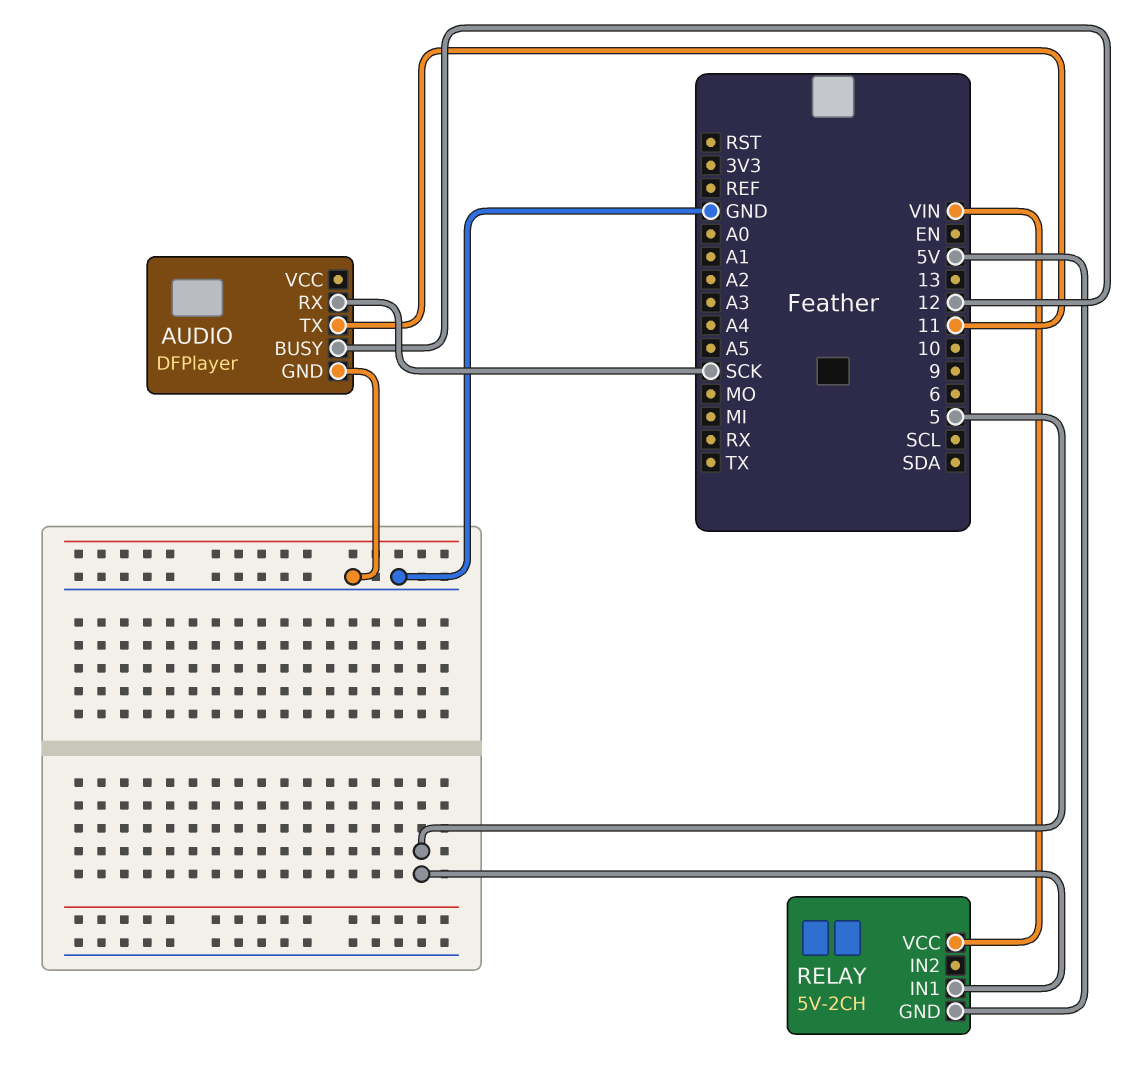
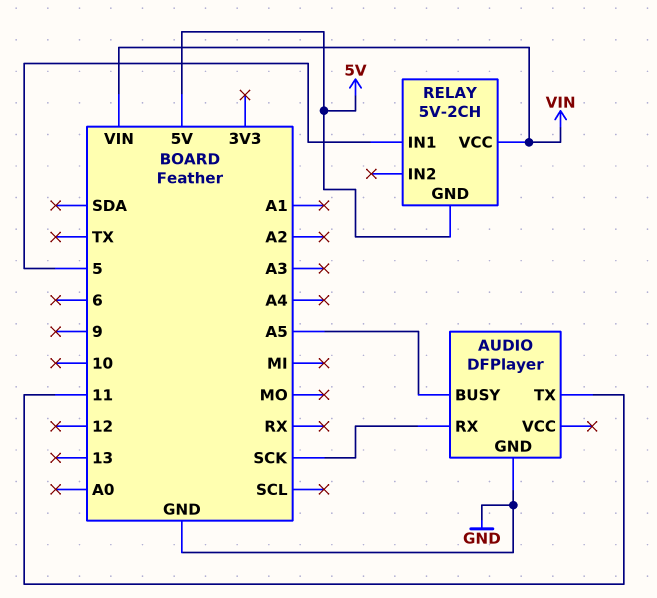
AUDIO pin BUSY: 12 -> A5

